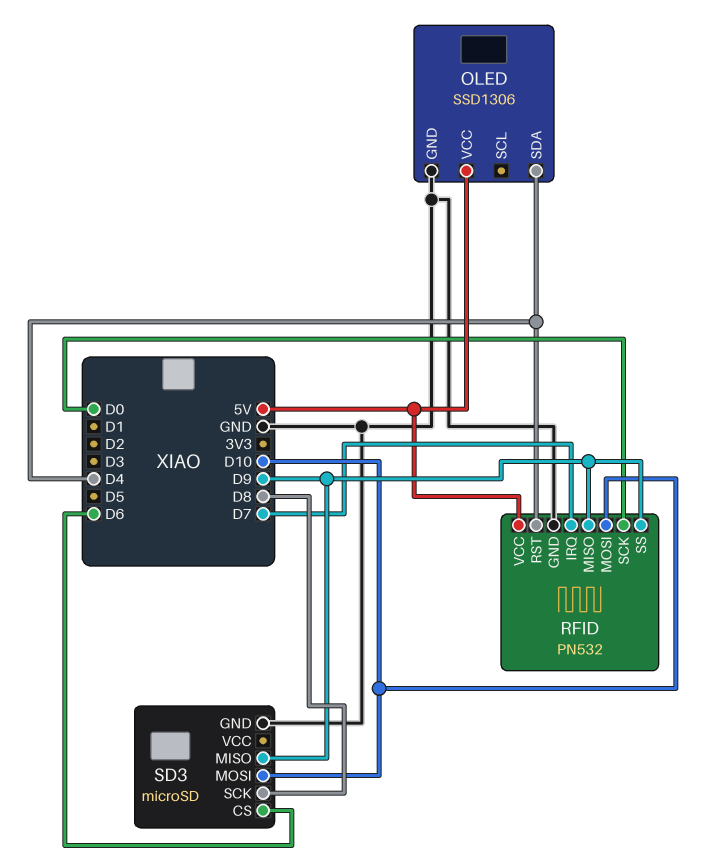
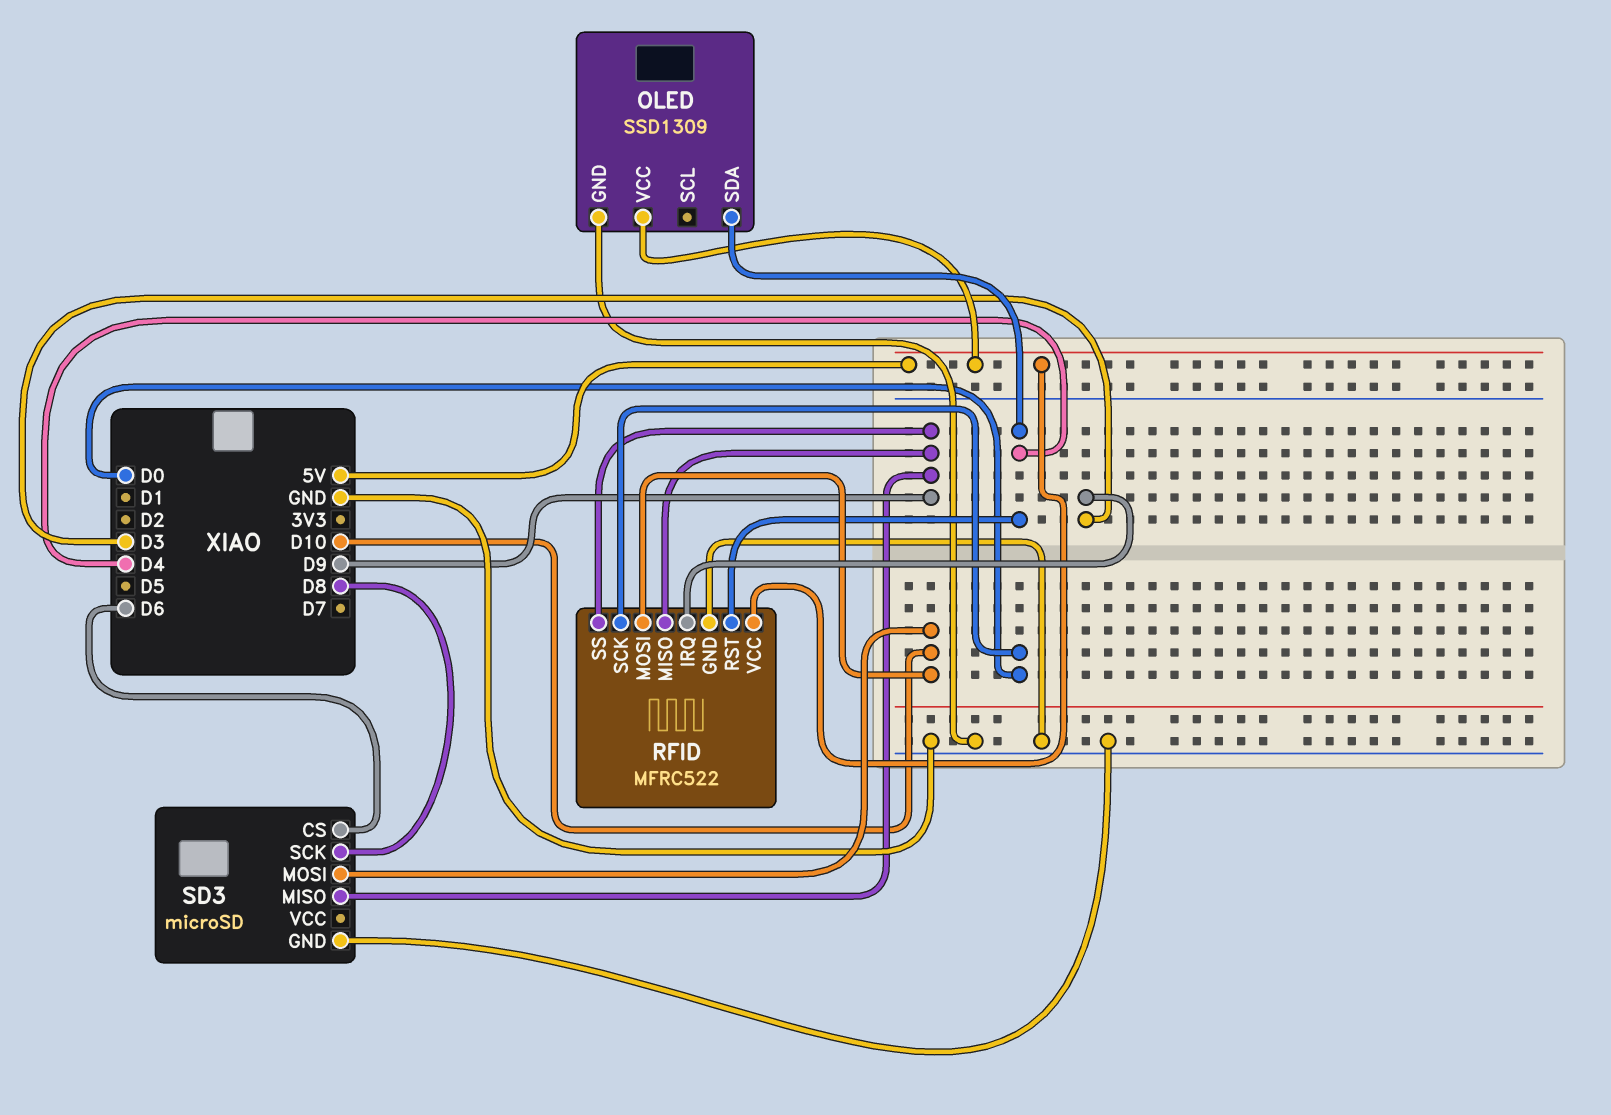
OLED: SSD1306 -> SSD1309
RFID: PN532 -> MFRC522
RFID pin IRQ: D7 -> D3

